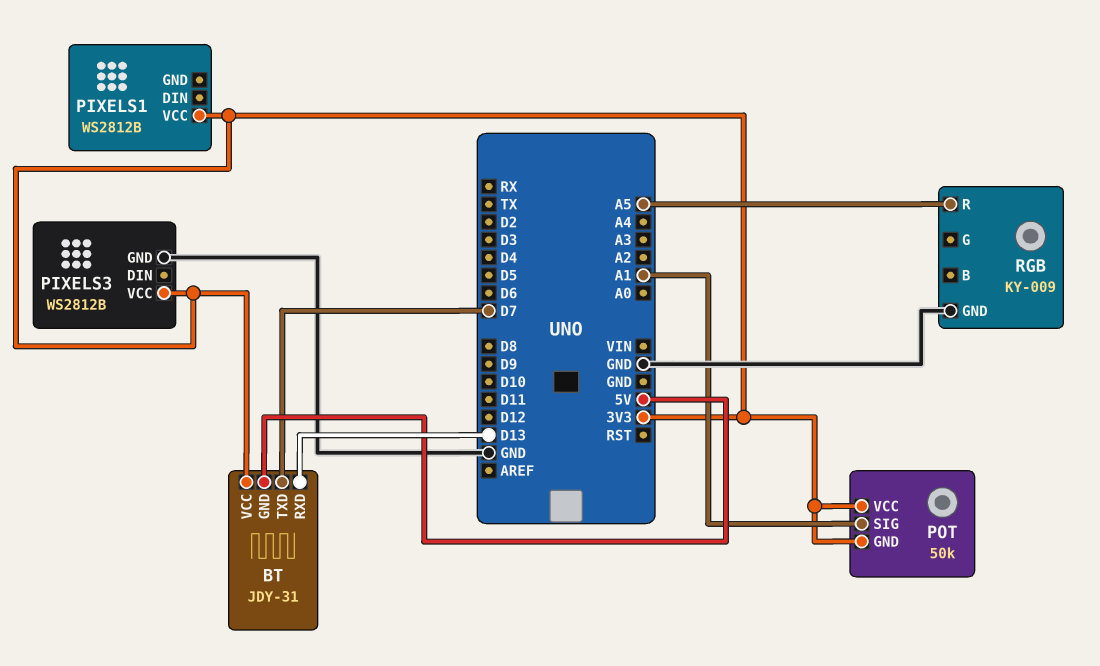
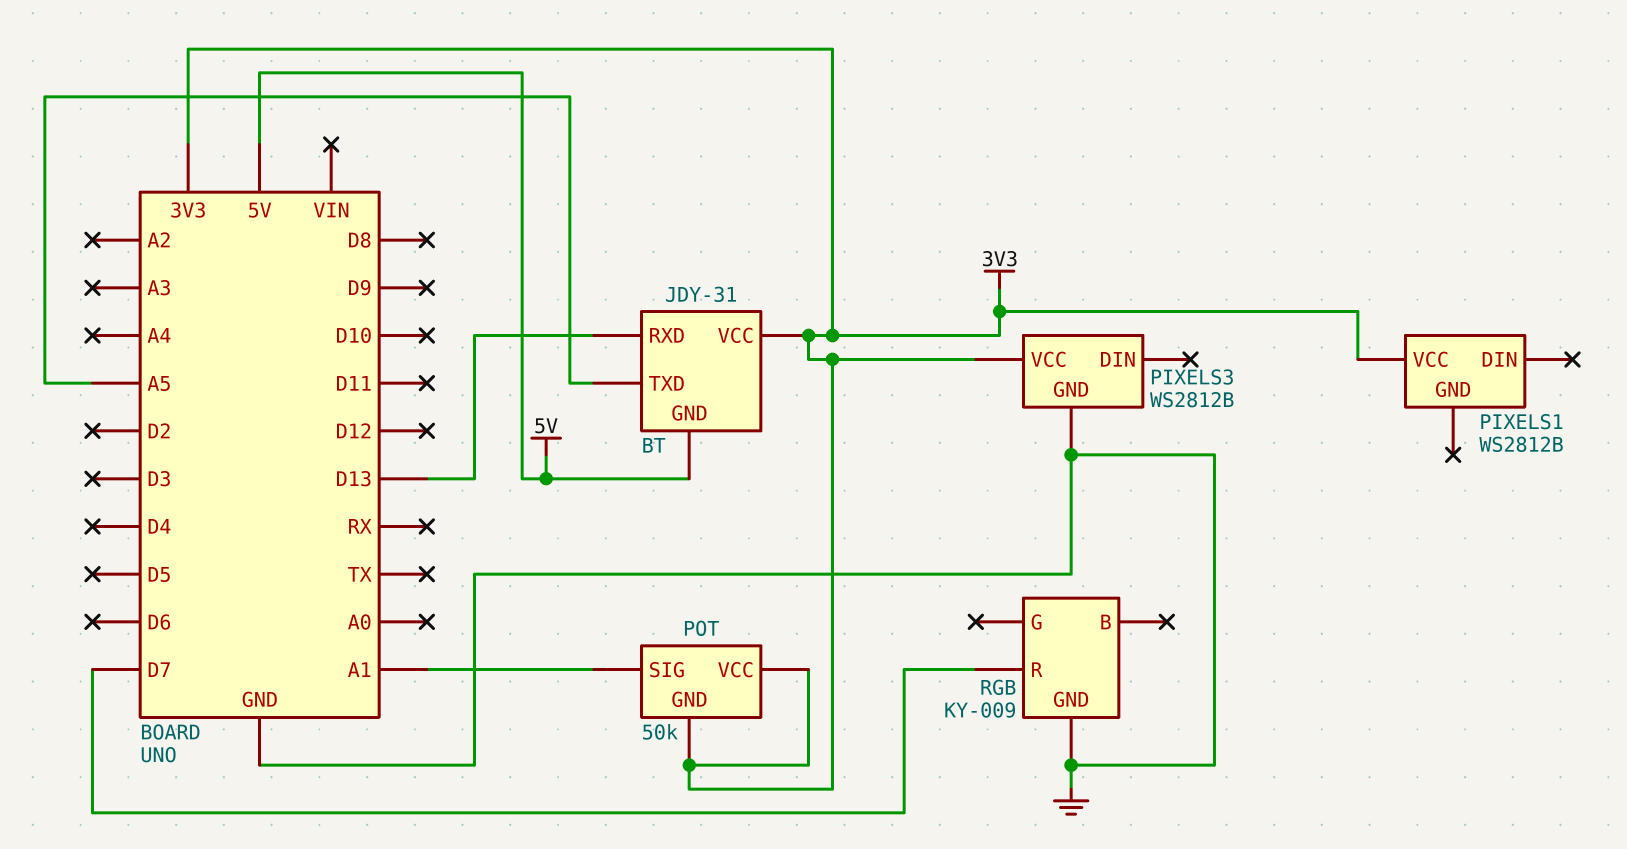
BT pin TXD: D7 -> A5
RGB pin R: A5 -> D7

